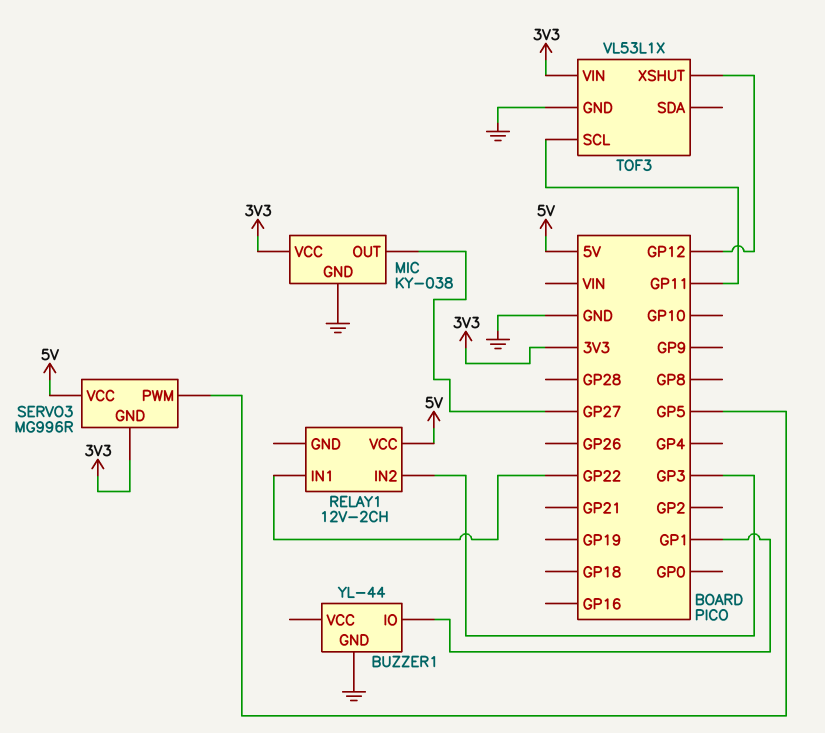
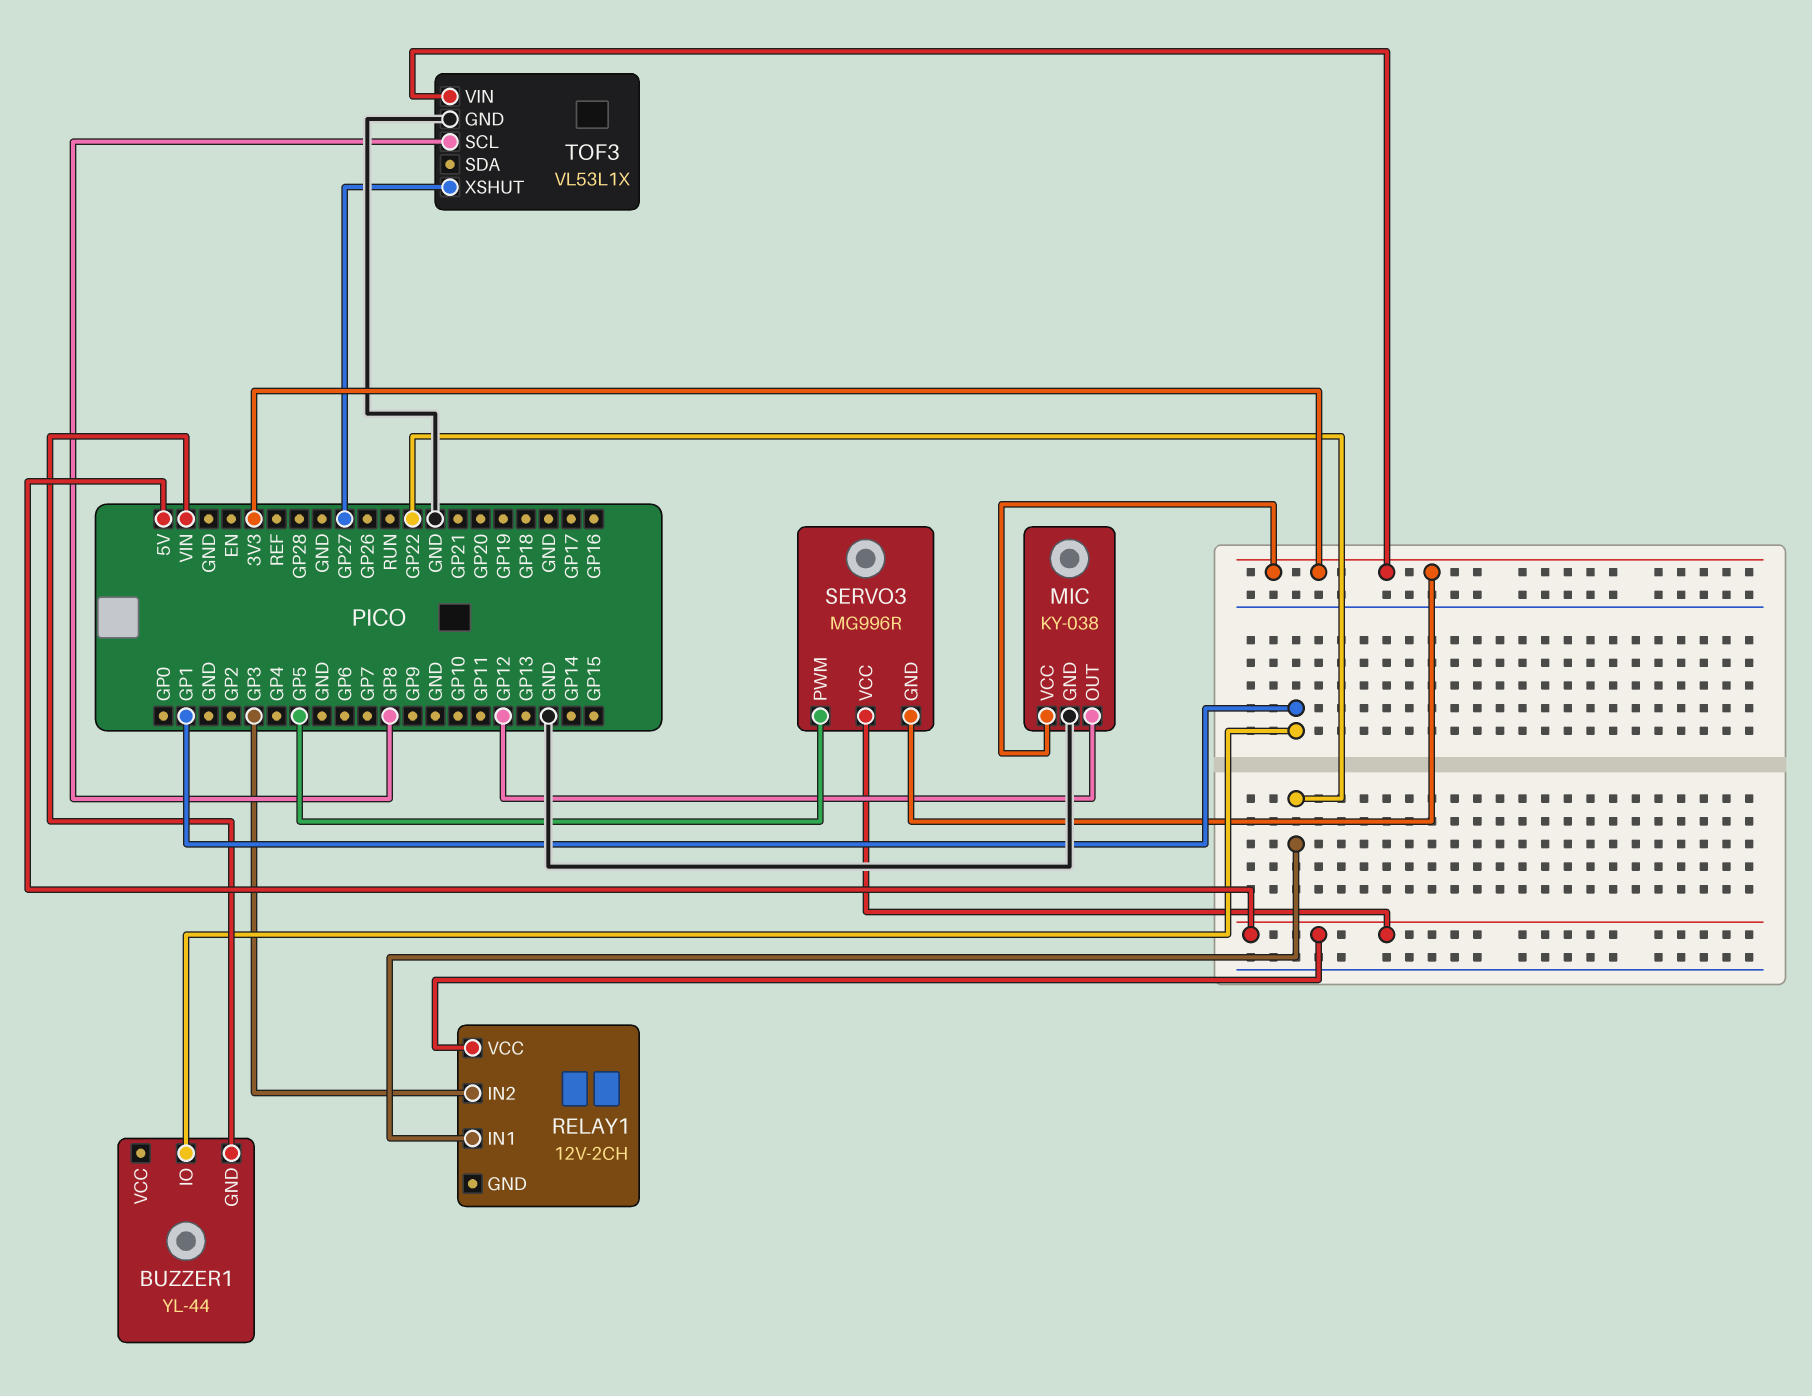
BUZZER1 pin GND: GND -> VIN
MIC pin OUT: GP27 -> GP12
TOF3 pin SCL: GP11 -> GP8
TOF3 pin XSHUT: GP12 -> GP27

